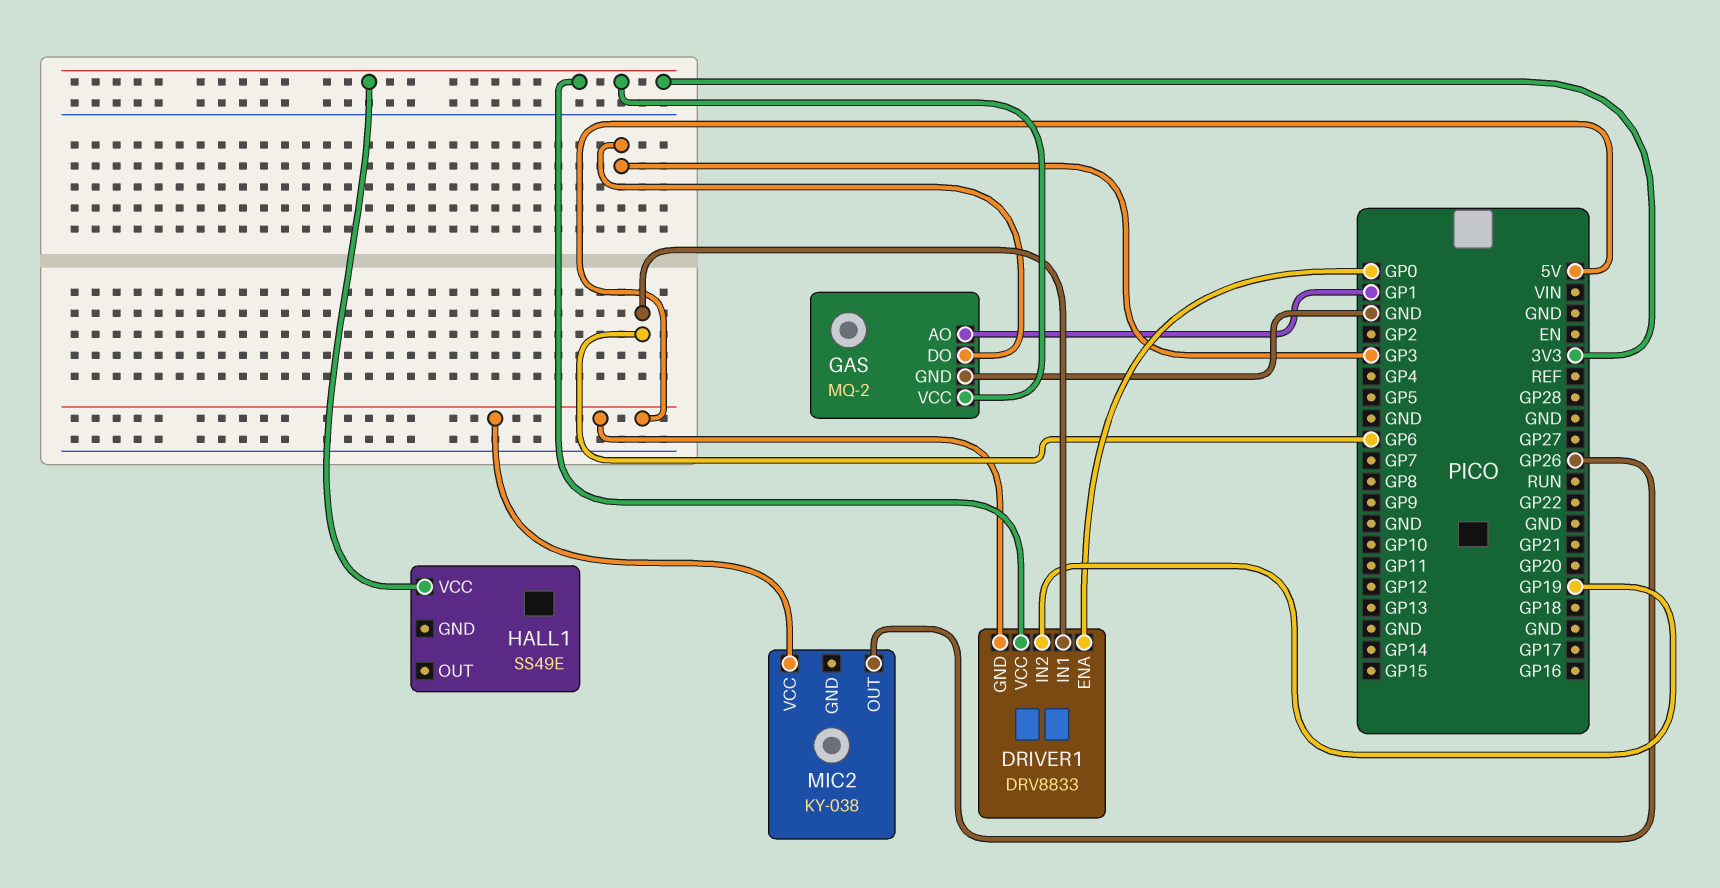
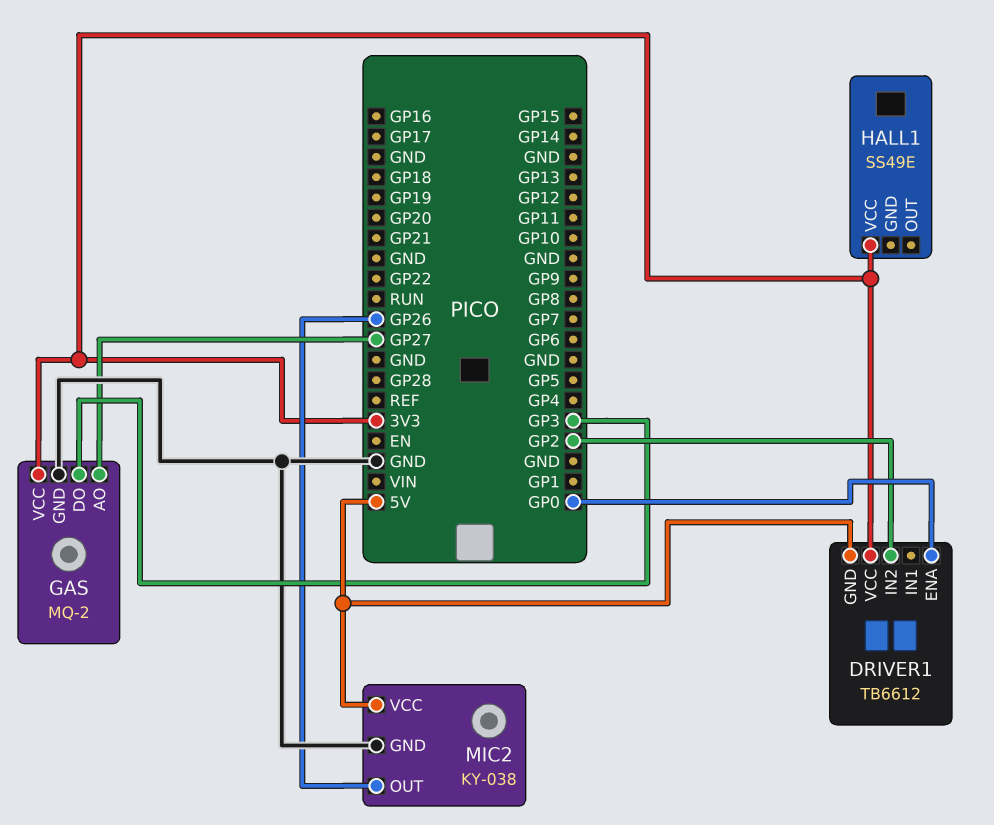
DRIVER1: DRV8833 -> TB6612
DRIVER1 pin IN1: GP6 -> none
DRIVER1 pin IN2: GP19 -> GP2
GAS pin AO: GP1 -> GP27
MIC2 pin GND: none -> GND

